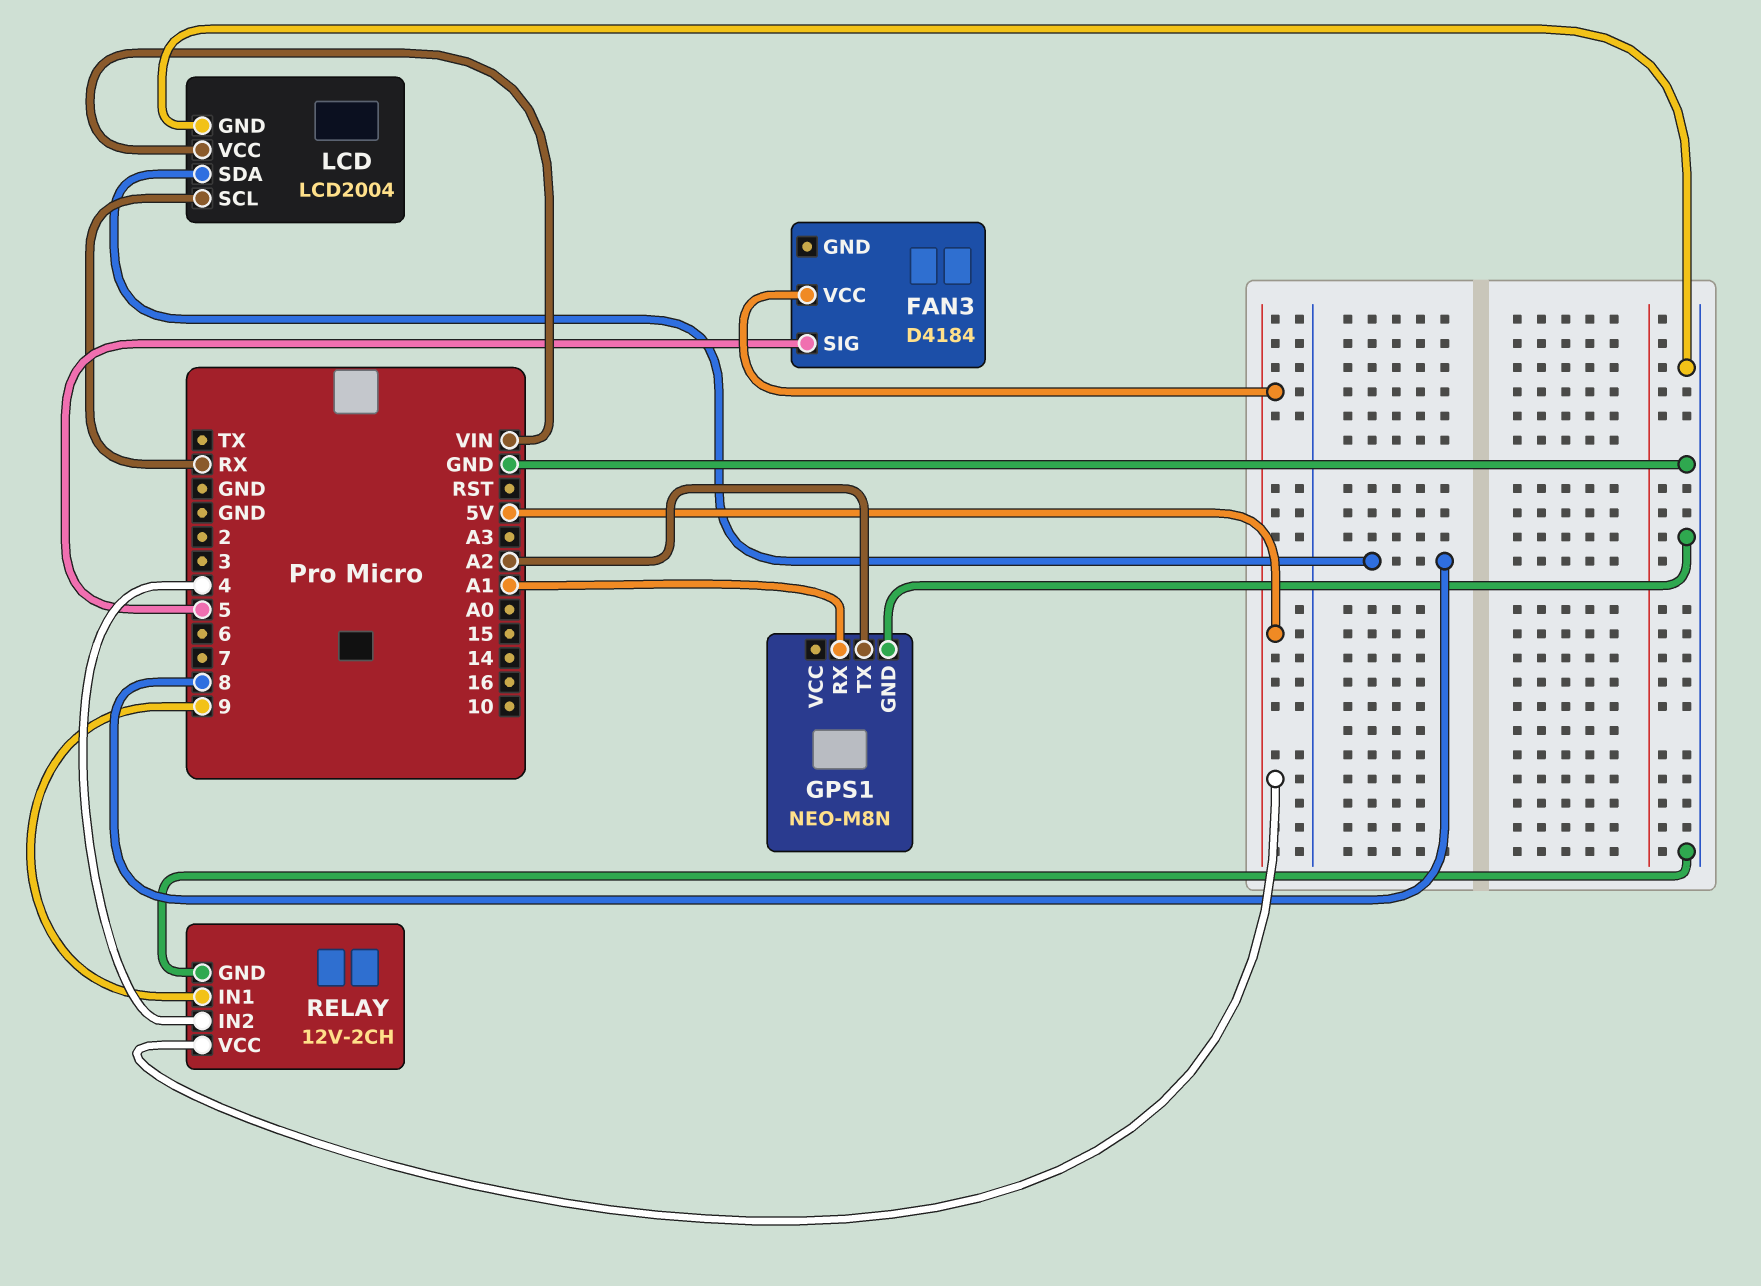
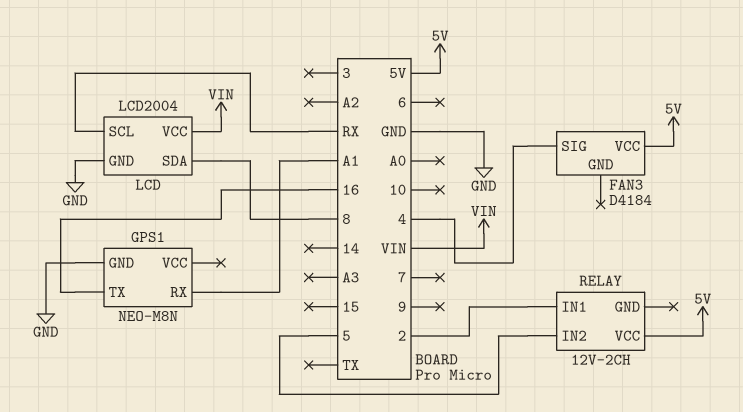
FAN3 pin SIG: 5 -> 4
GPS1 pin TX: A2 -> 16
RELAY pin GND: GND -> none
RELAY pin IN1: 9 -> 2
RELAY pin IN2: 4 -> 5

